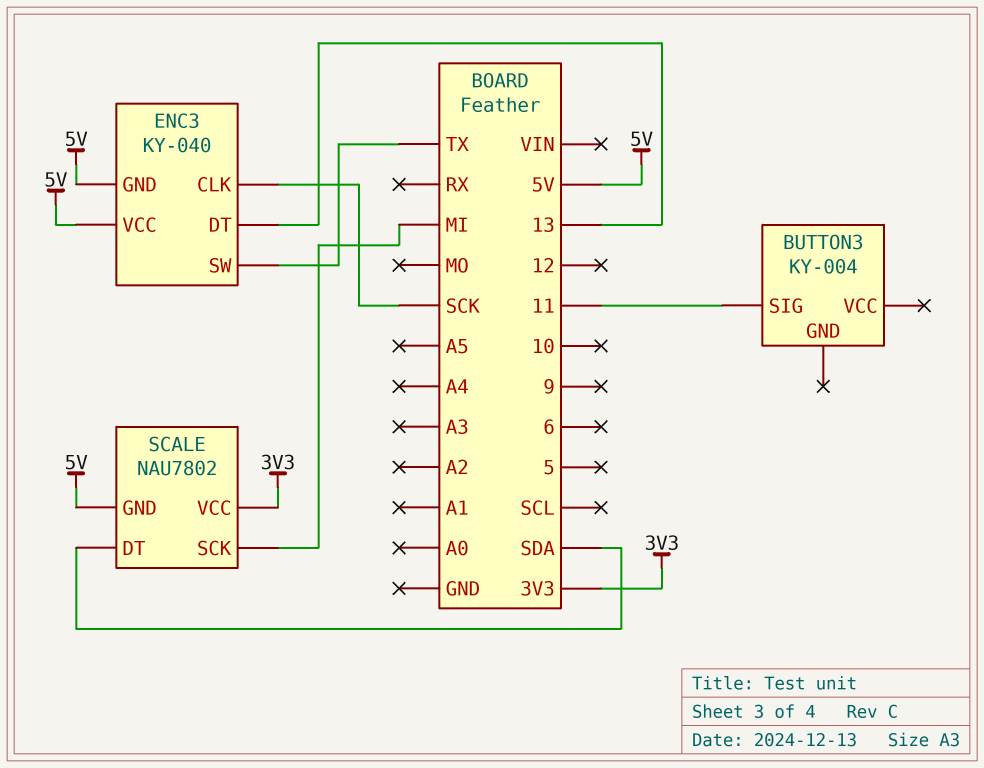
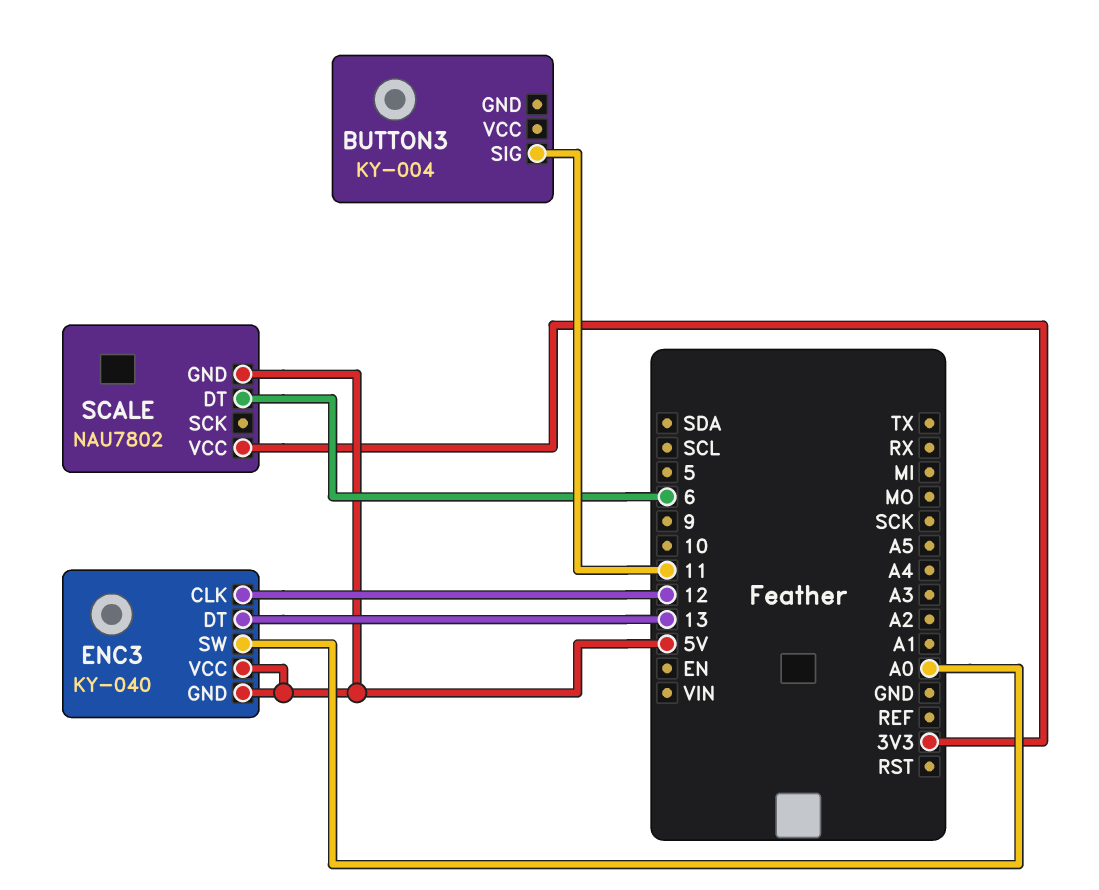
ENC3 pin CLK: SCK -> 12
ENC3 pin SW: TX -> A0
SCALE pin DT: SDA -> 6
SCALE pin SCK: MI -> none

